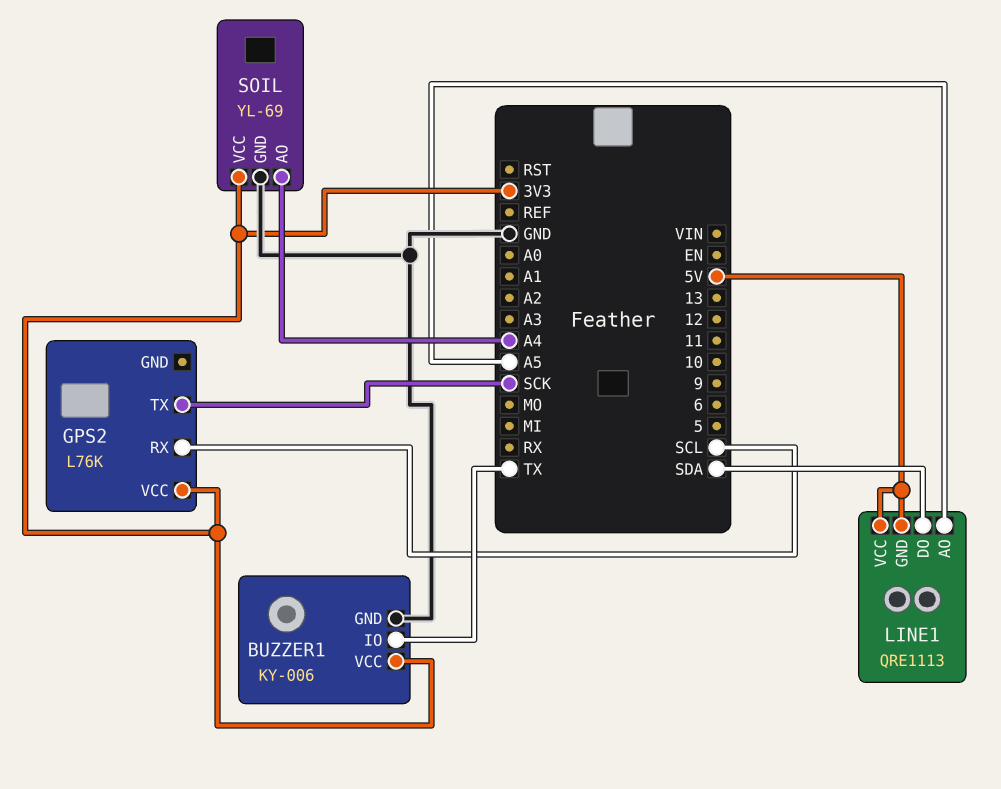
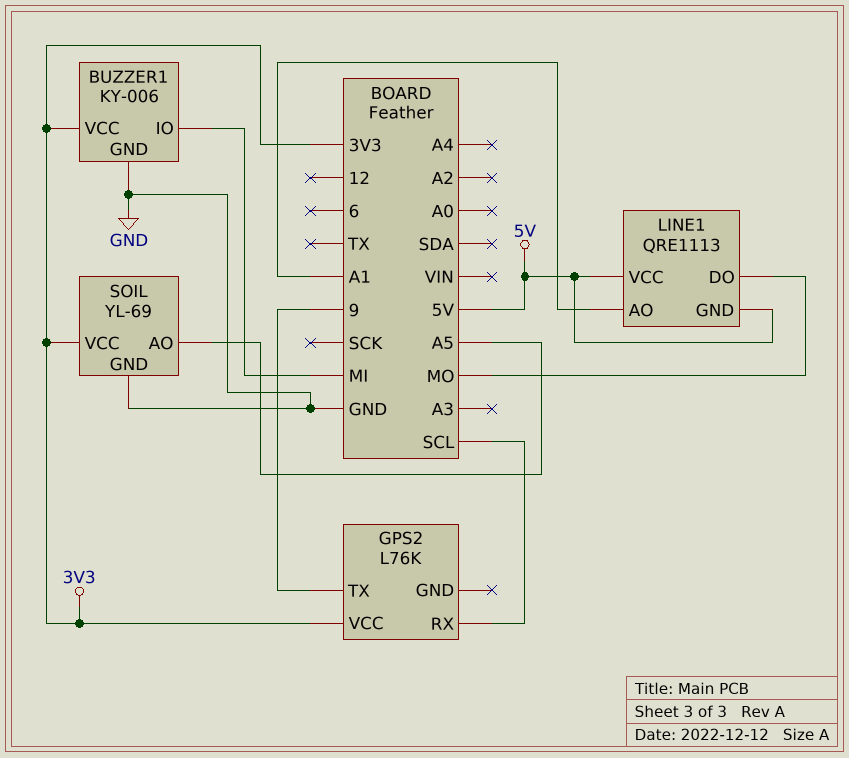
BUZZER1 pin IO: TX -> MI
GPS2 pin TX: SCK -> 9
LINE1 pin AO: A5 -> A1
LINE1 pin DO: SDA -> MO
SOIL pin AO: A4 -> A5

